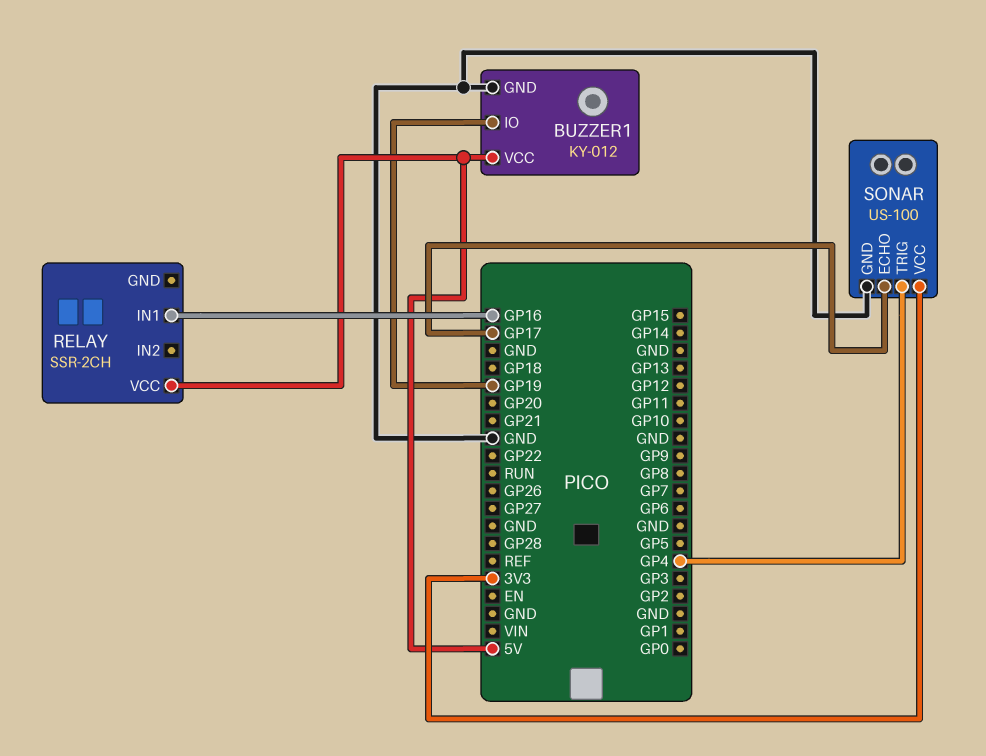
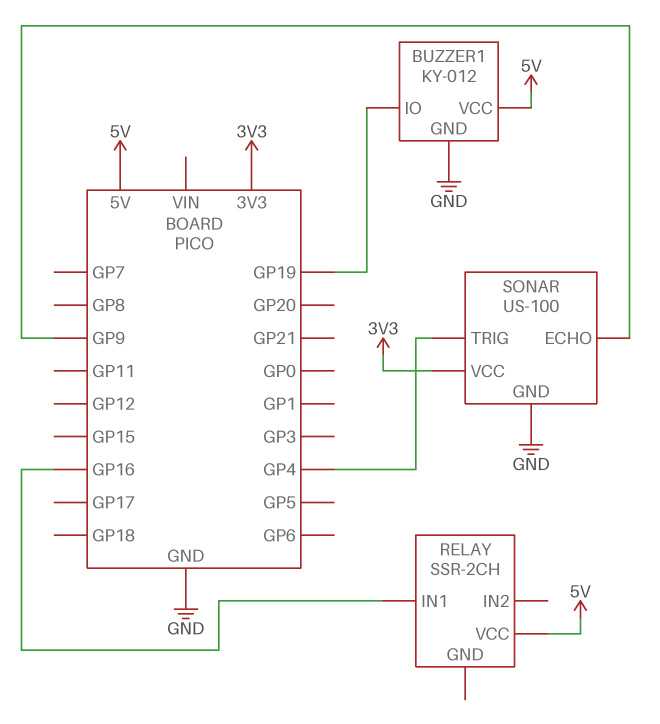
SONAR pin ECHO: GP17 -> GP9

